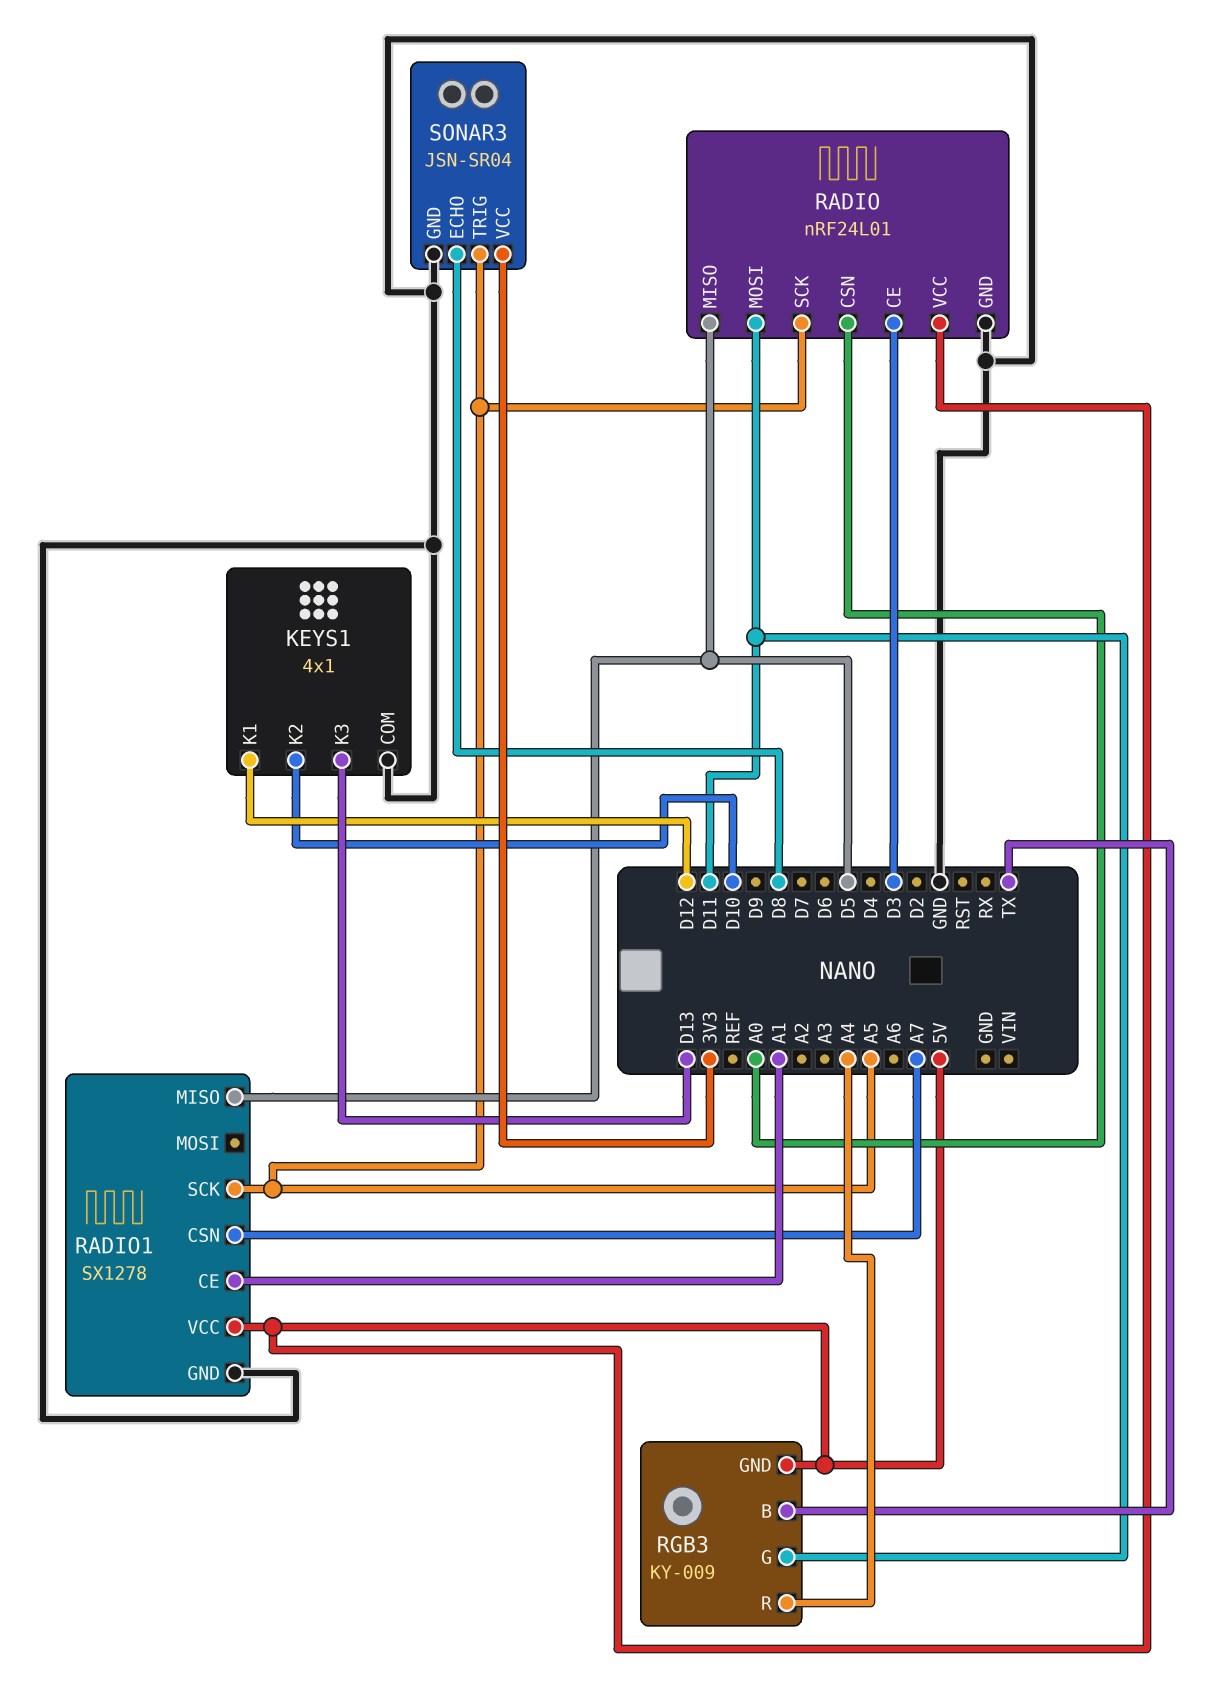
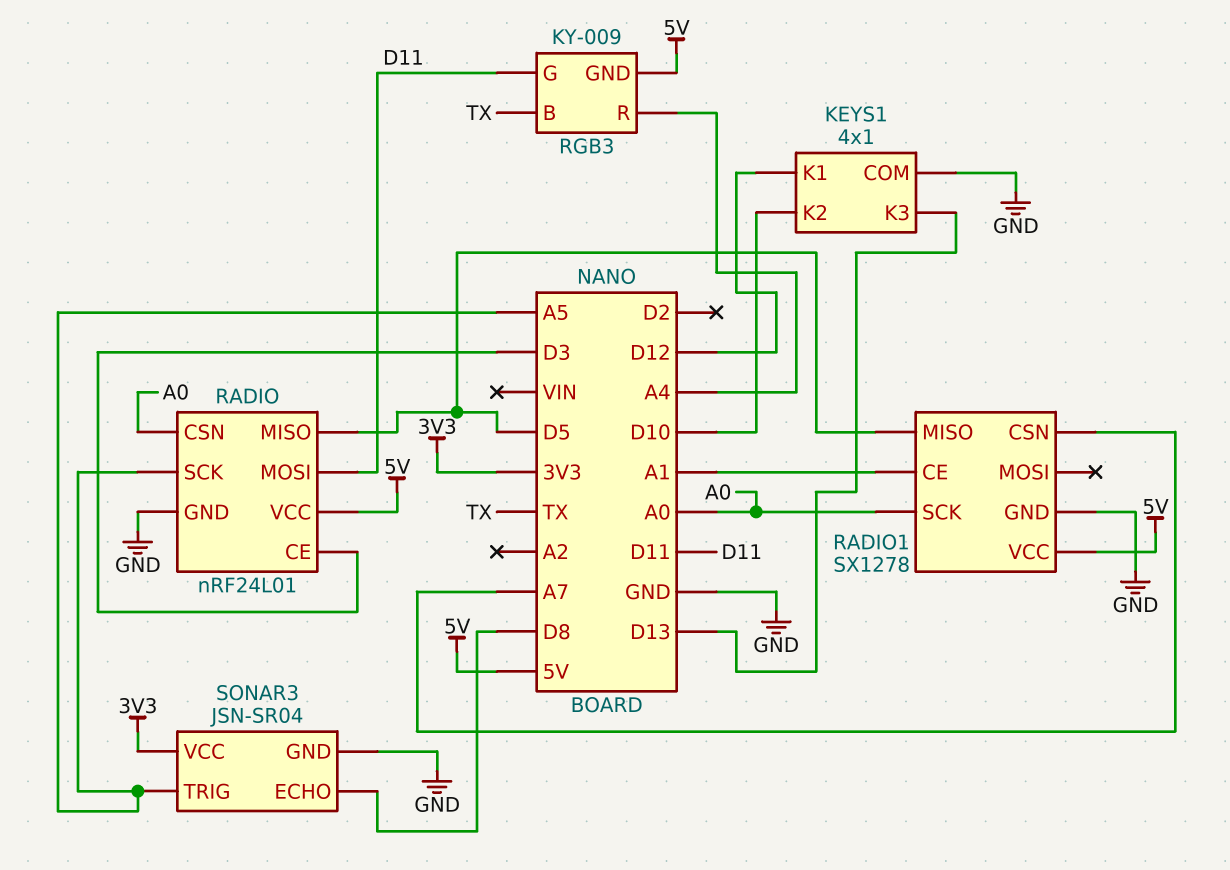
RADIO1 pin SCK: A5 -> A0

